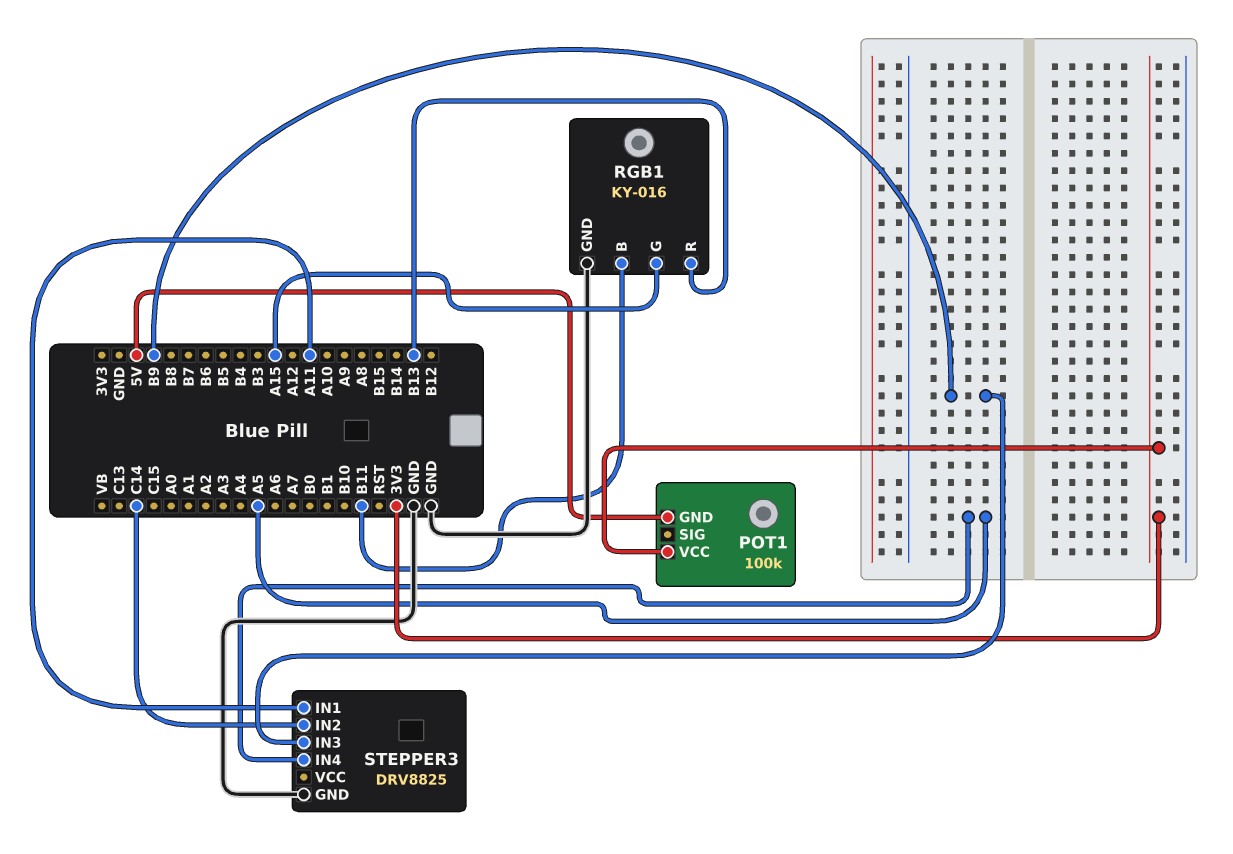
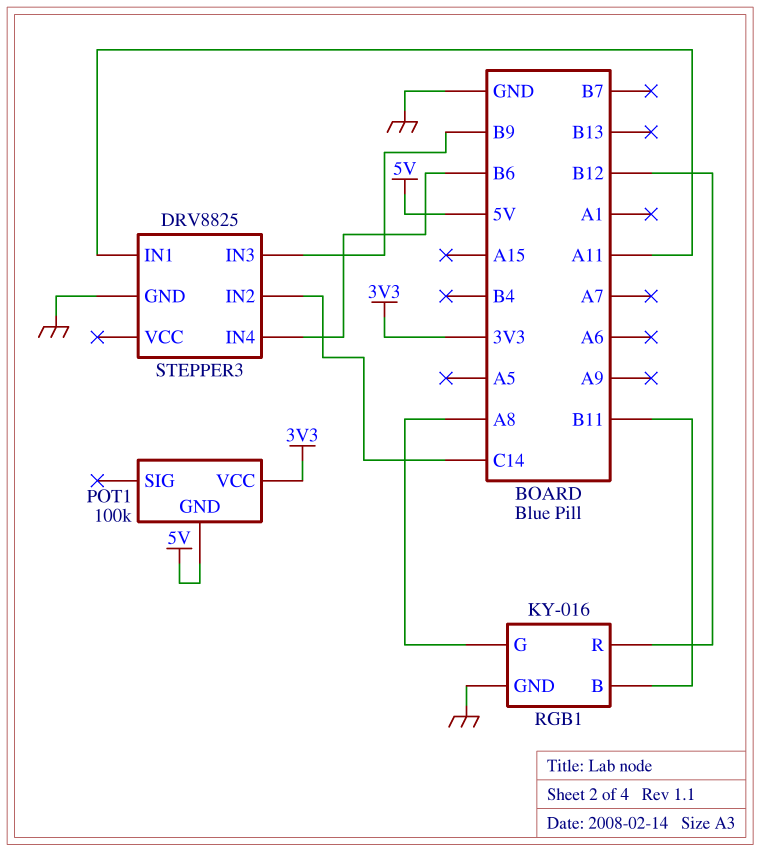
RGB1 pin G: A15 -> A8
RGB1 pin R: B13 -> B12
STEPPER3 pin IN4: A5 -> B6

